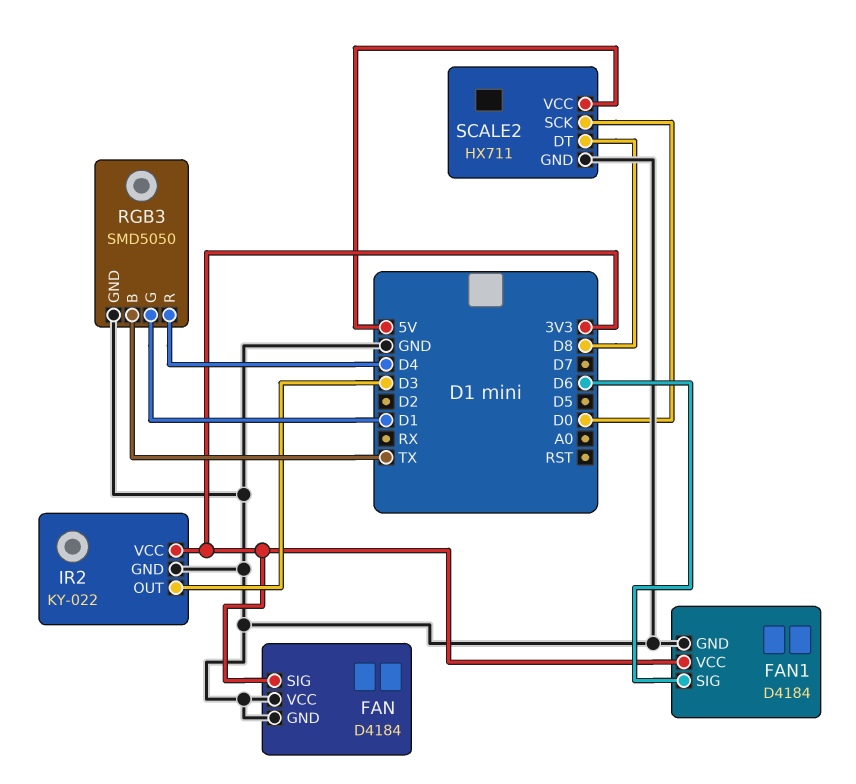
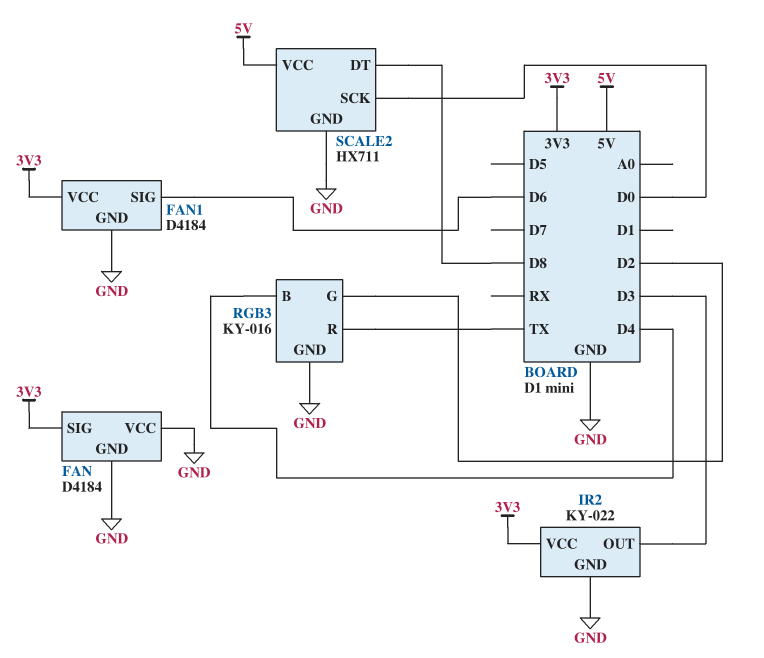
RGB3: SMD5050 -> KY-016
RGB3 pin B: TX -> D4
RGB3 pin G: D1 -> D2
RGB3 pin R: D4 -> TX

